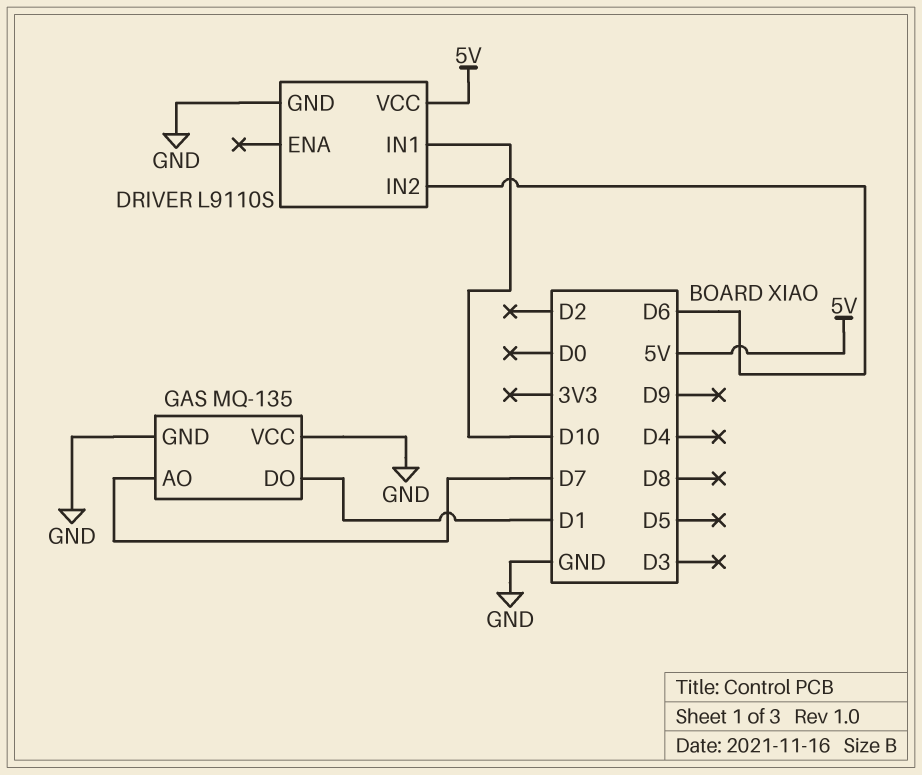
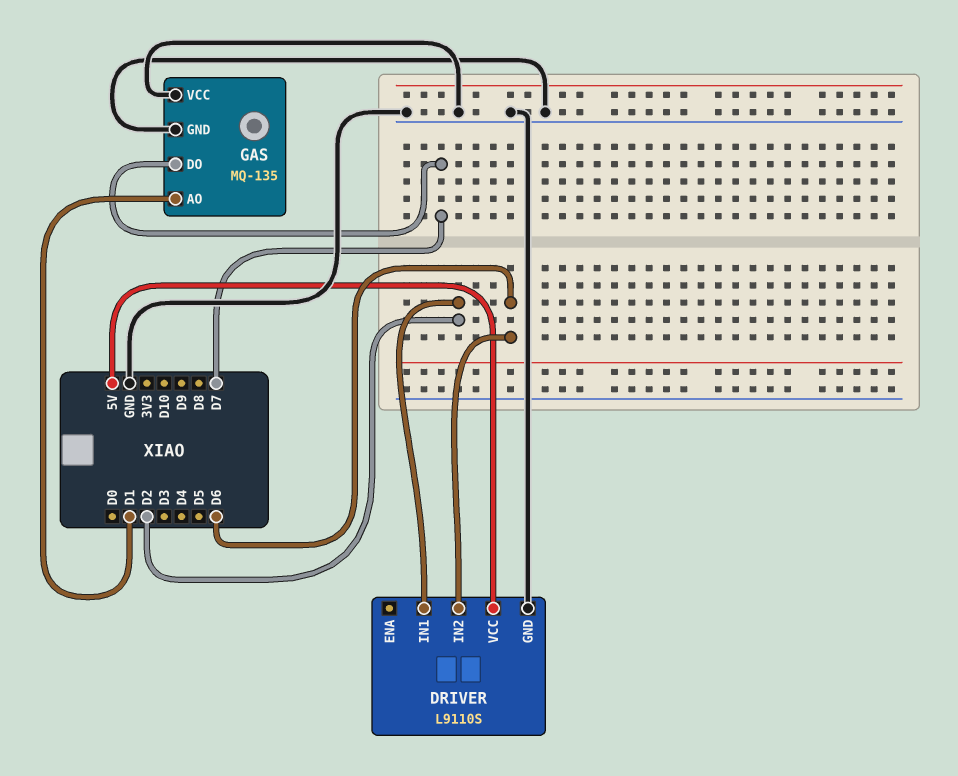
DRIVER pin IN1: D10 -> D2
GAS pin AO: D7 -> D1
GAS pin DO: D1 -> D7

